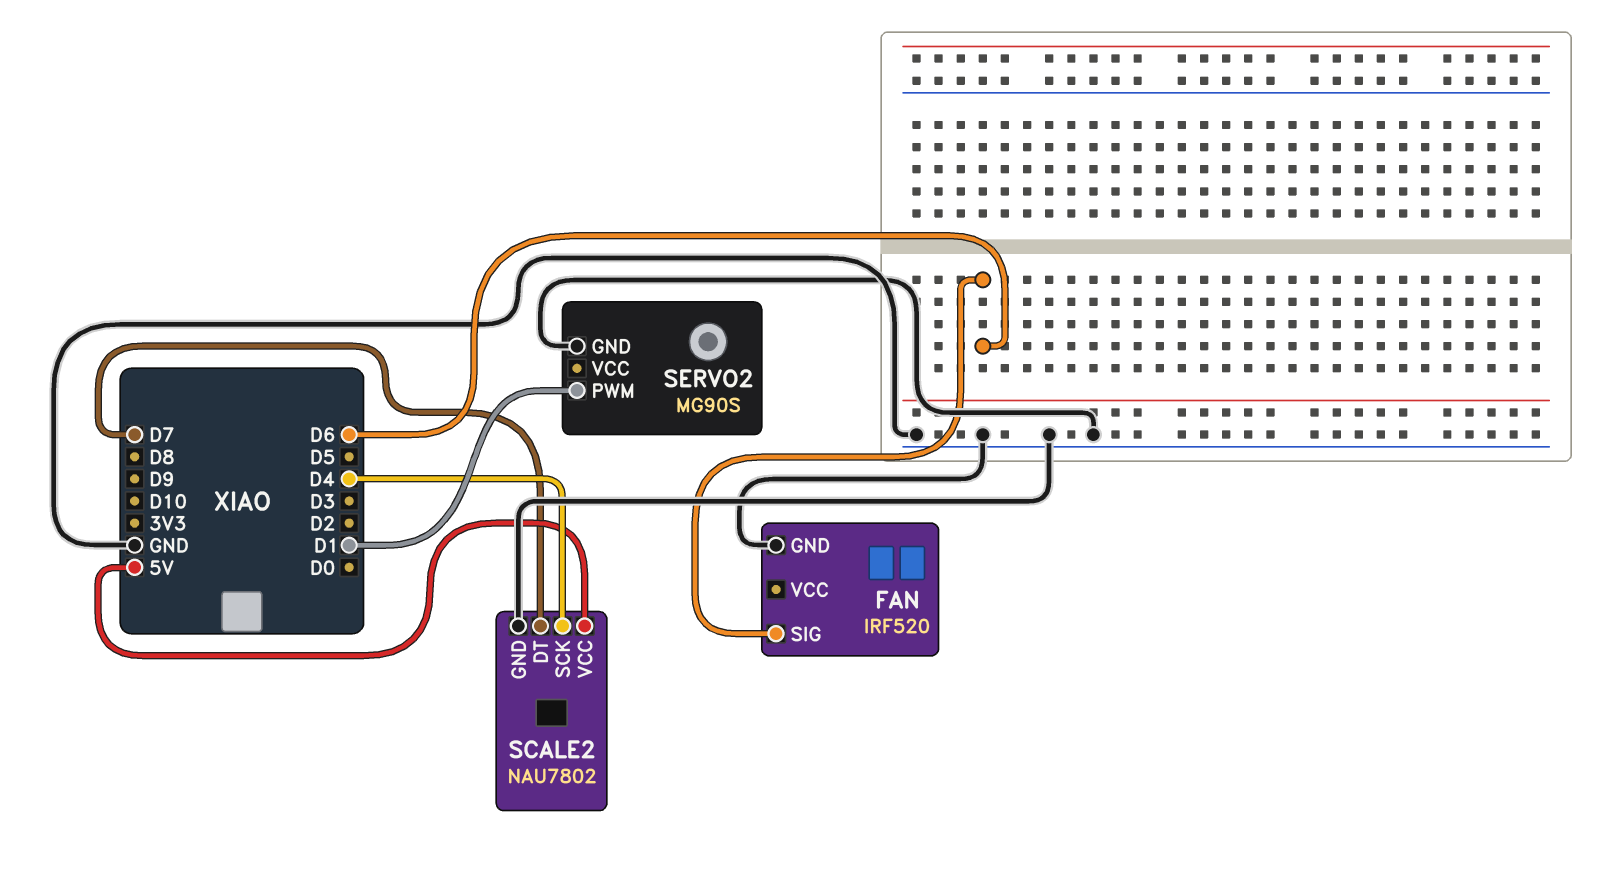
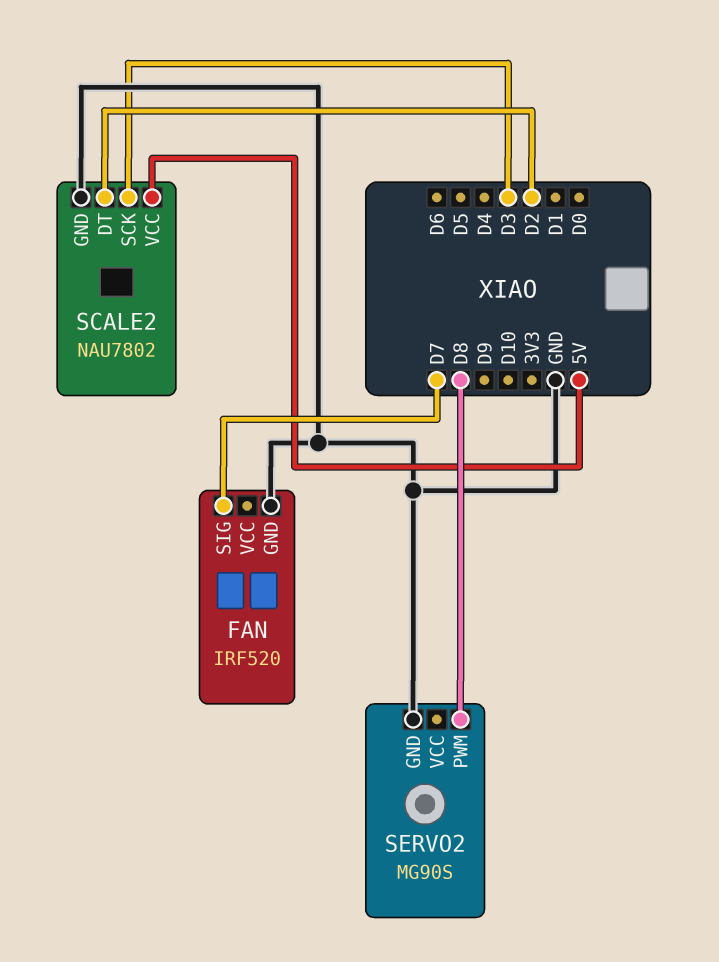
FAN pin SIG: D6 -> D7
SCALE2 pin DT: D7 -> D2
SCALE2 pin SCK: D4 -> D3
SERVO2 pin PWM: D1 -> D8

